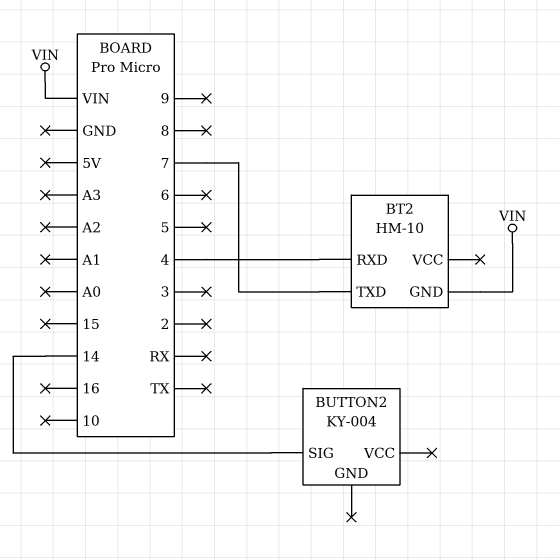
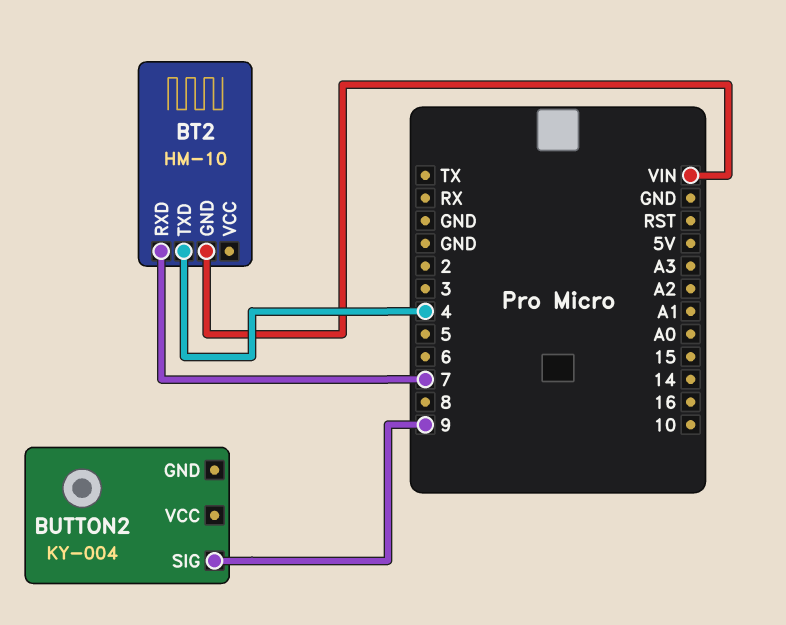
BT2 pin RXD: 4 -> 7
BT2 pin TXD: 7 -> 4
BUTTON2 pin SIG: 14 -> 9

